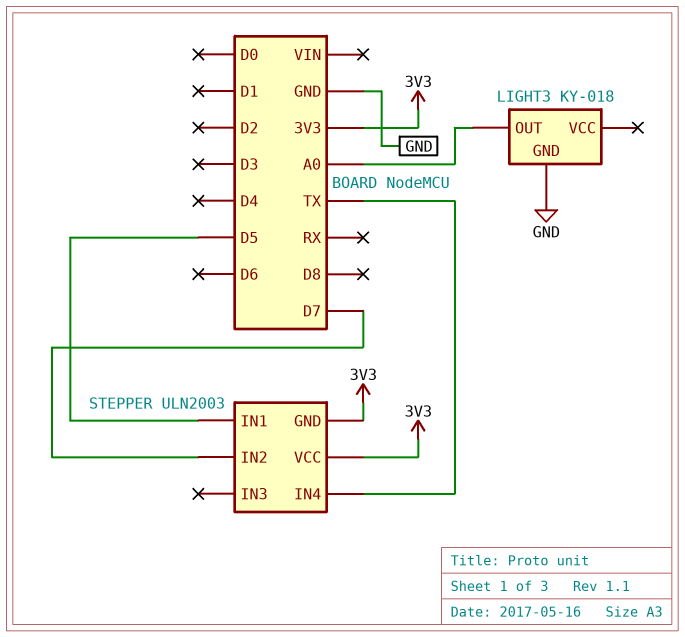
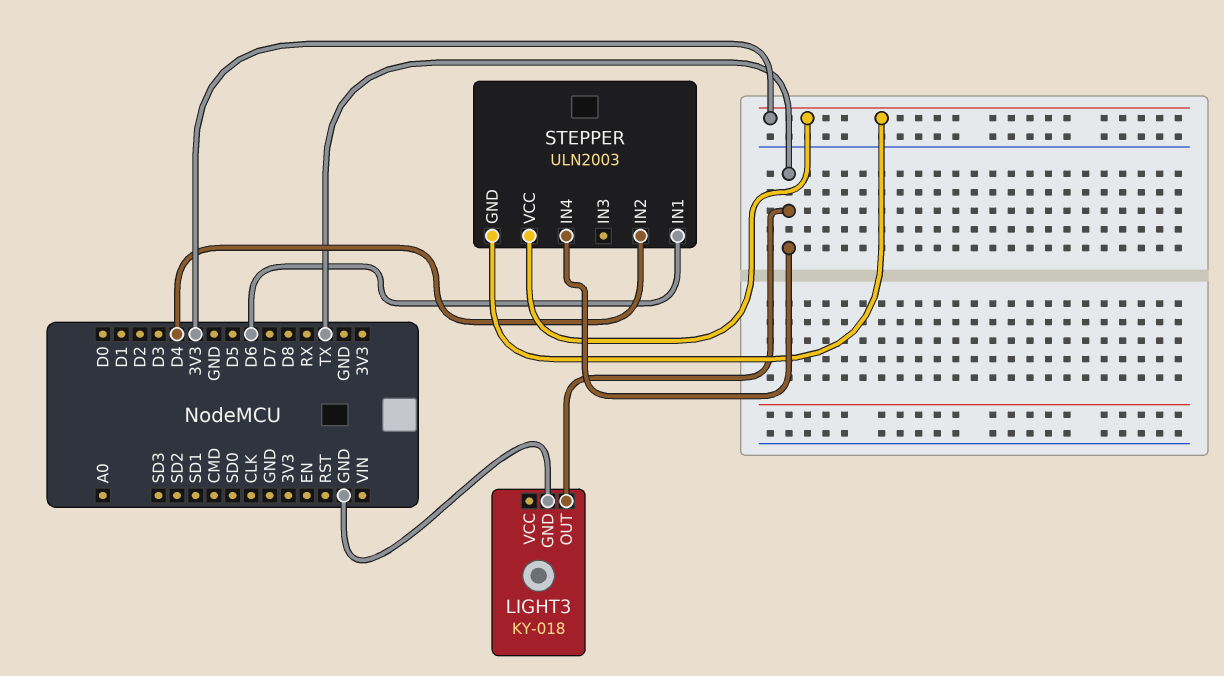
LIGHT3 pin OUT: A0 -> TX
STEPPER pin IN1: D5 -> D6
STEPPER pin IN2: D7 -> D4

